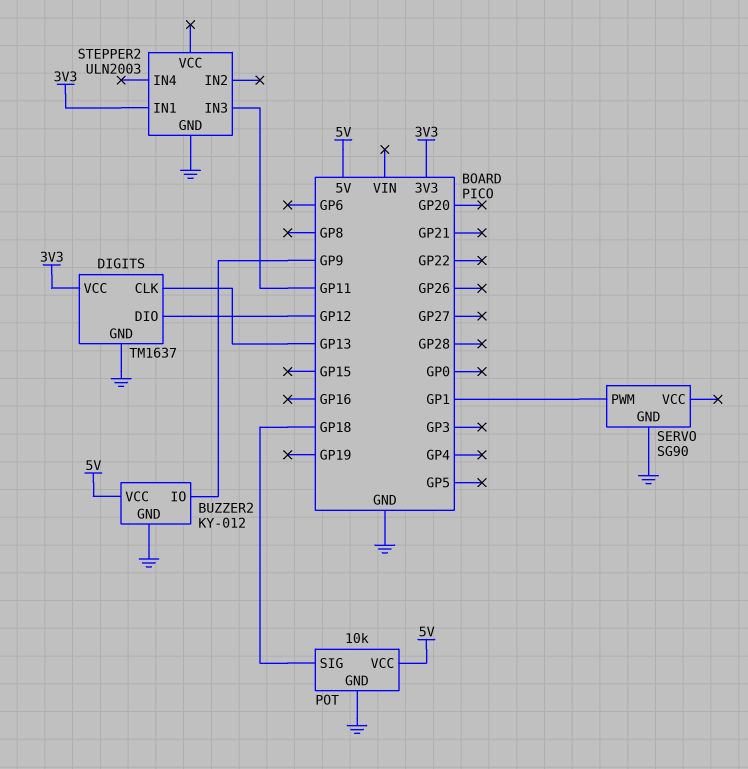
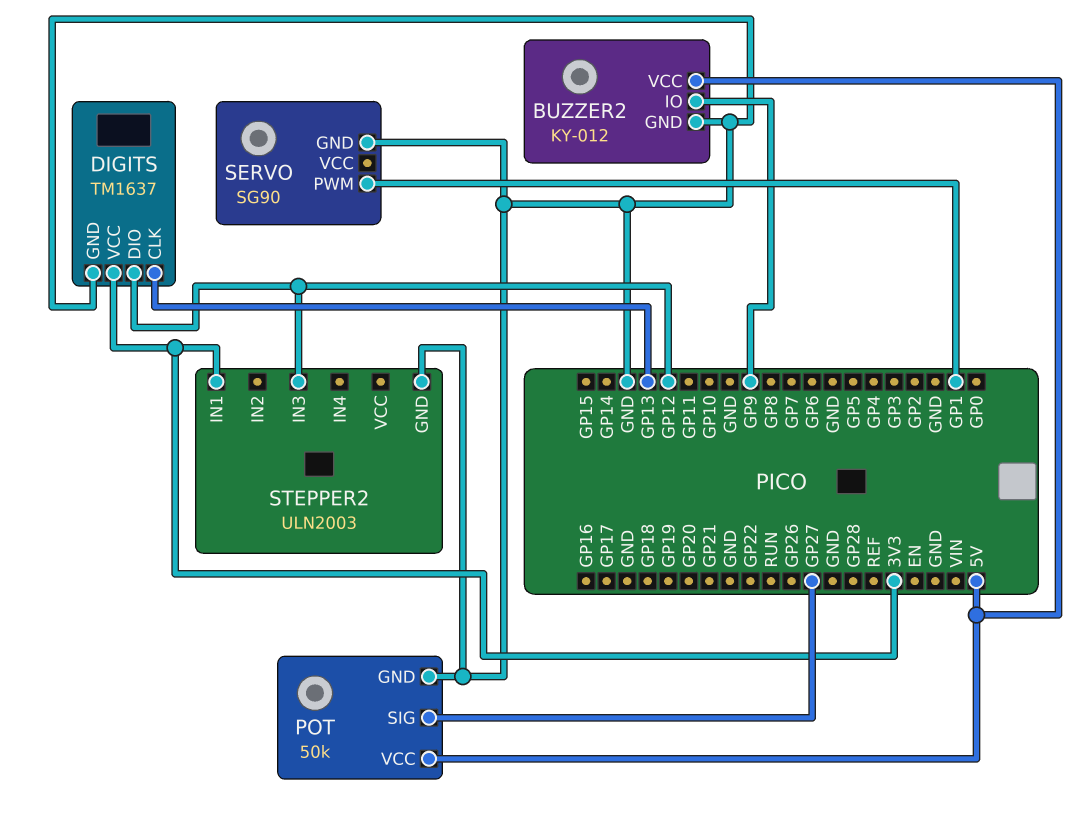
POT: 10k -> 50k
POT pin SIG: GP18 -> GP27
STEPPER2 pin IN3: GP11 -> GP12

